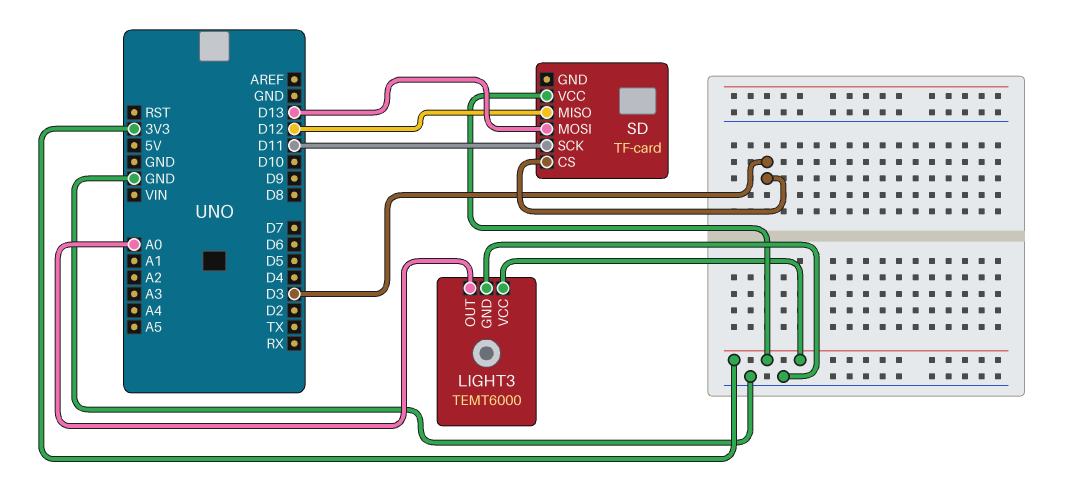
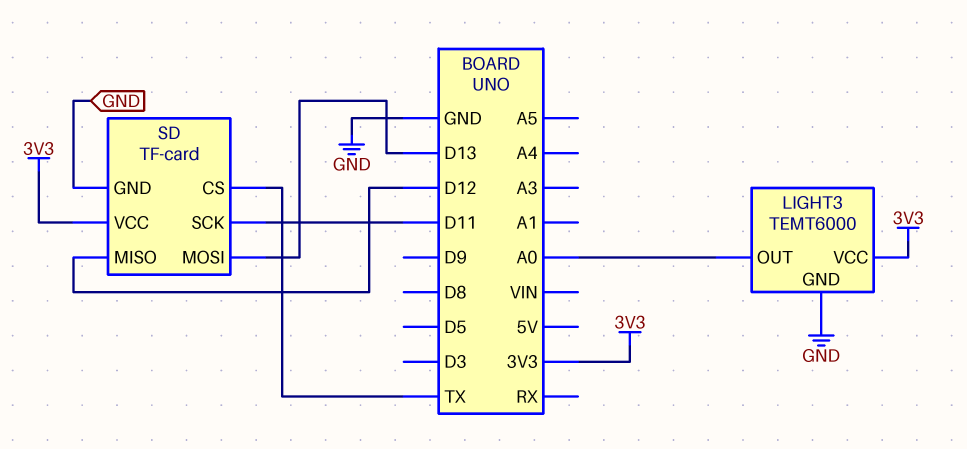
SD pin CS: D3 -> TX
SD pin GND: none -> GND

